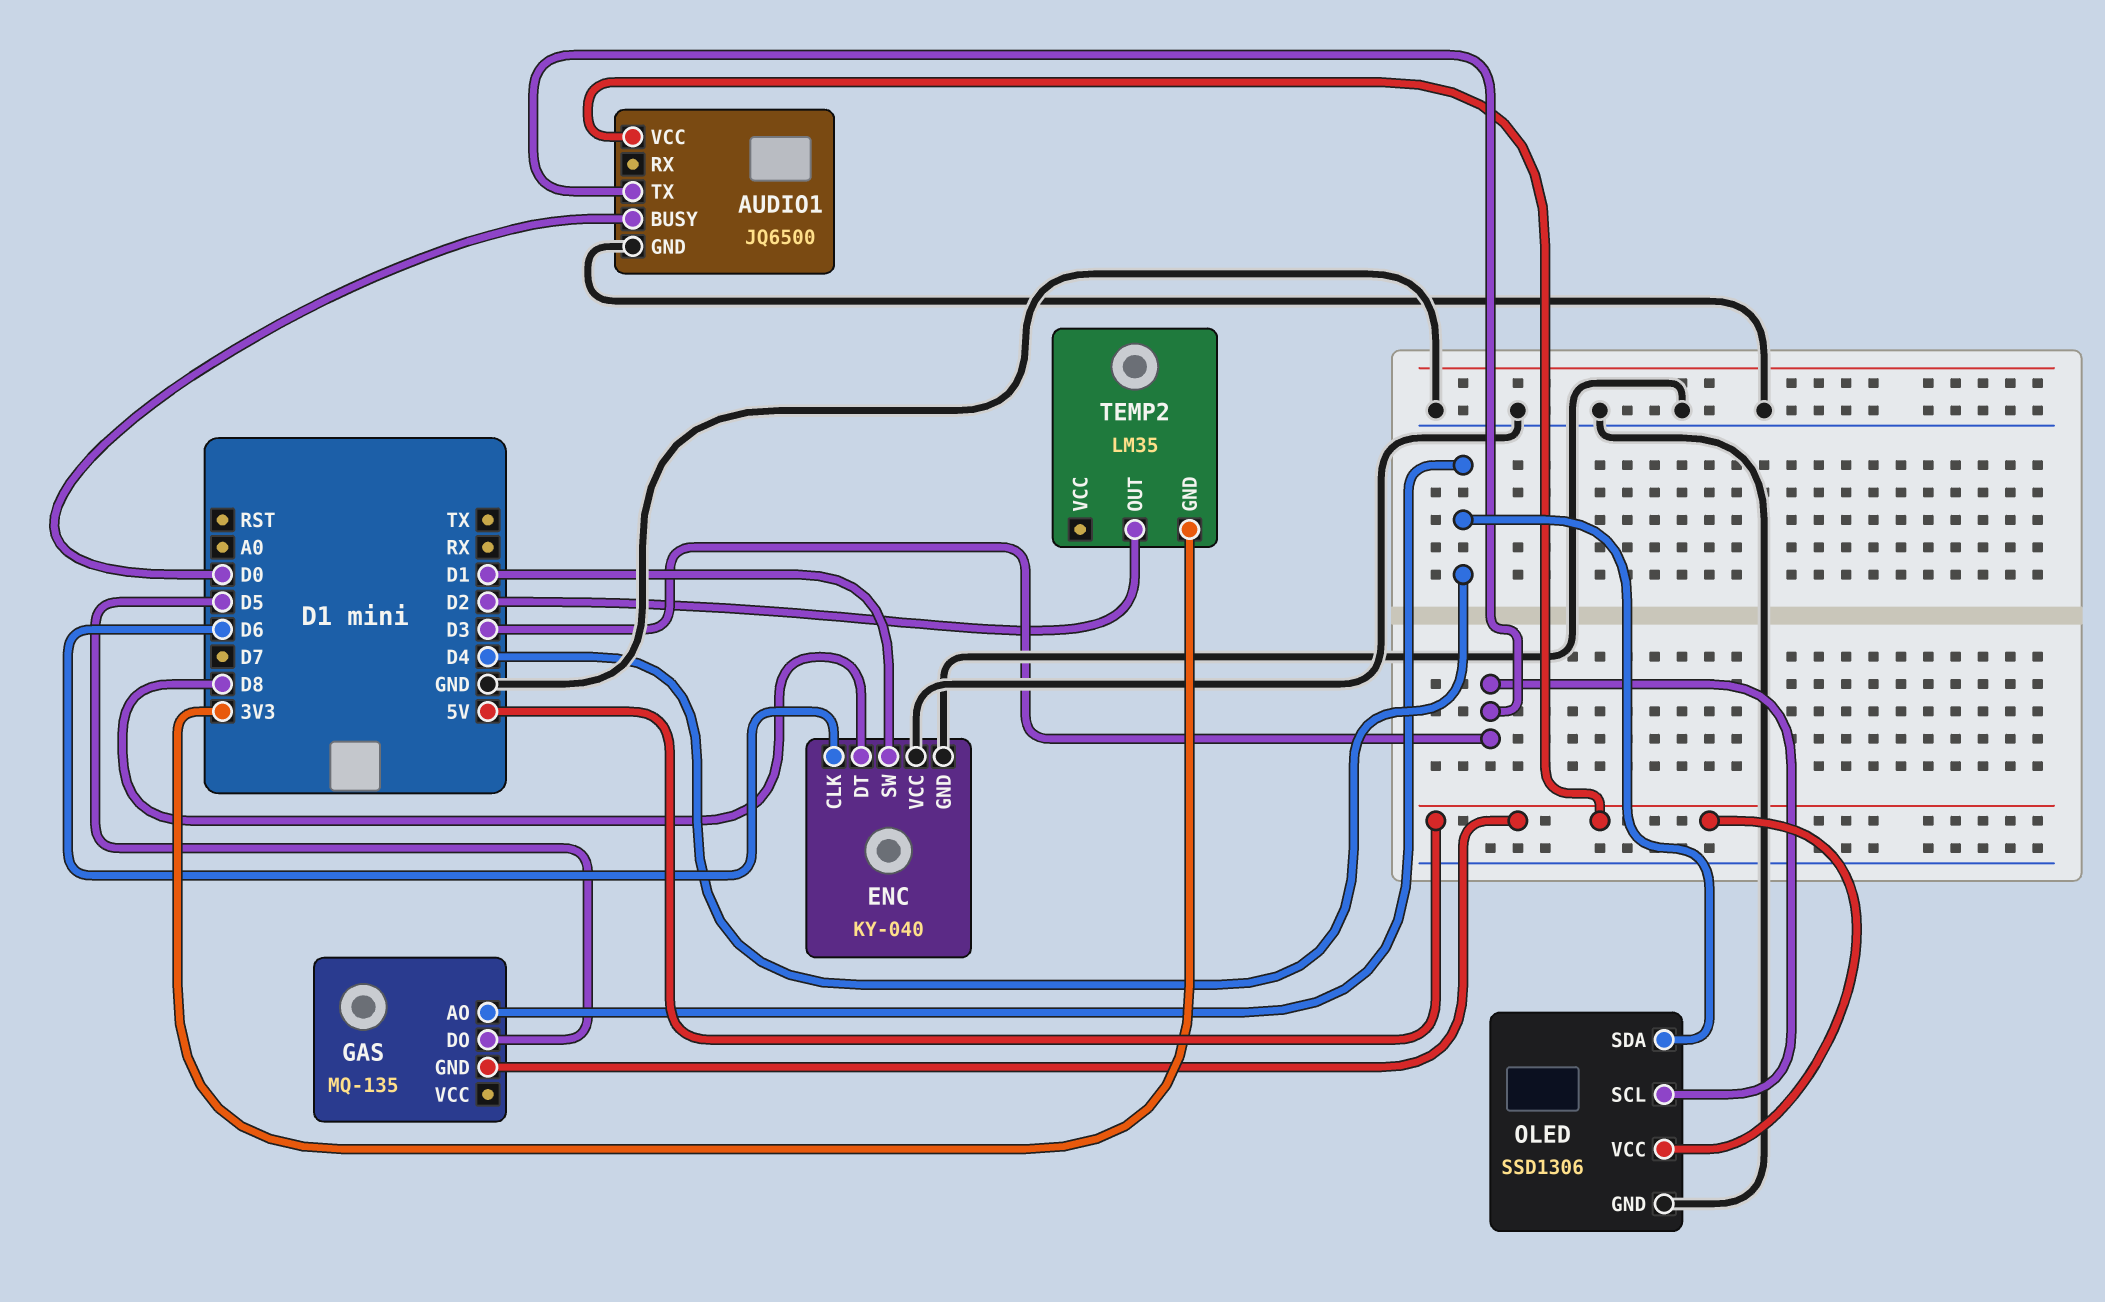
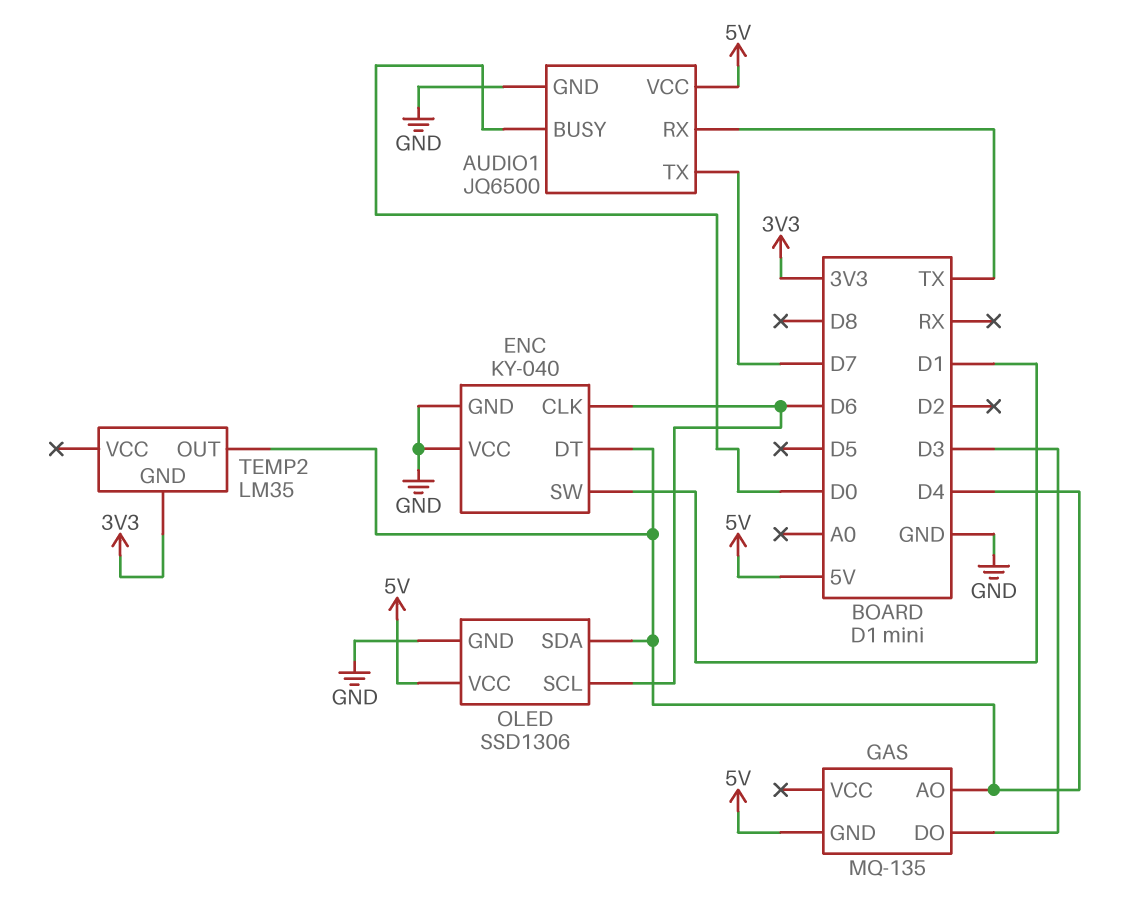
AUDIO1 pin RX: none -> TX
AUDIO1 pin TX: D3 -> D7
ENC pin DT: D8 -> D4
GAS pin DO: D5 -> D3
OLED pin SCL: D3 -> D6
TEMP2 pin OUT: D2 -> D4

